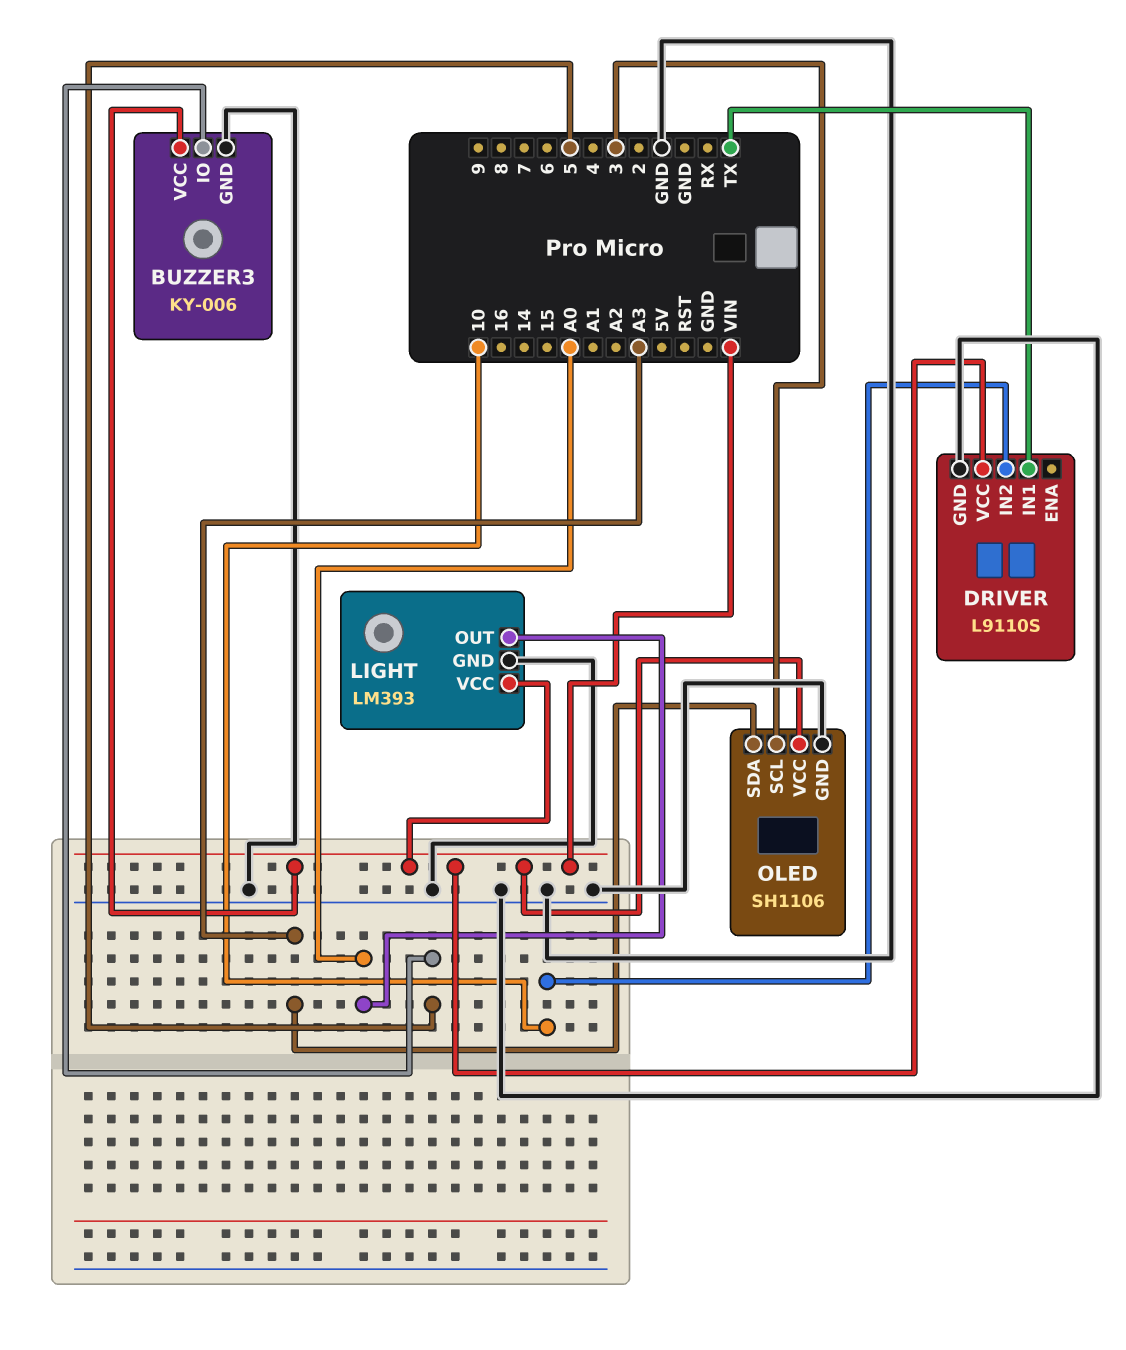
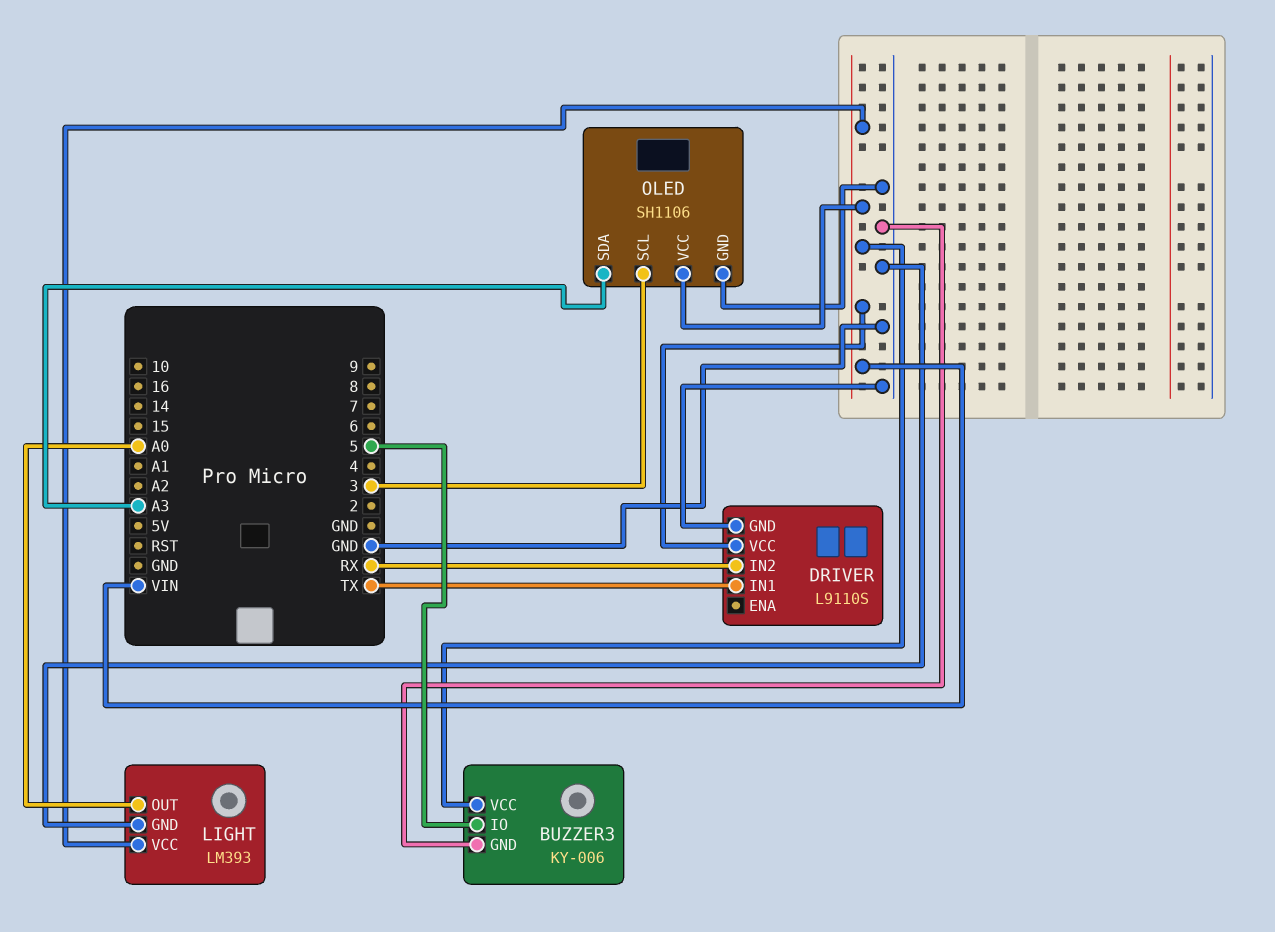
DRIVER pin IN2: 10 -> RX

